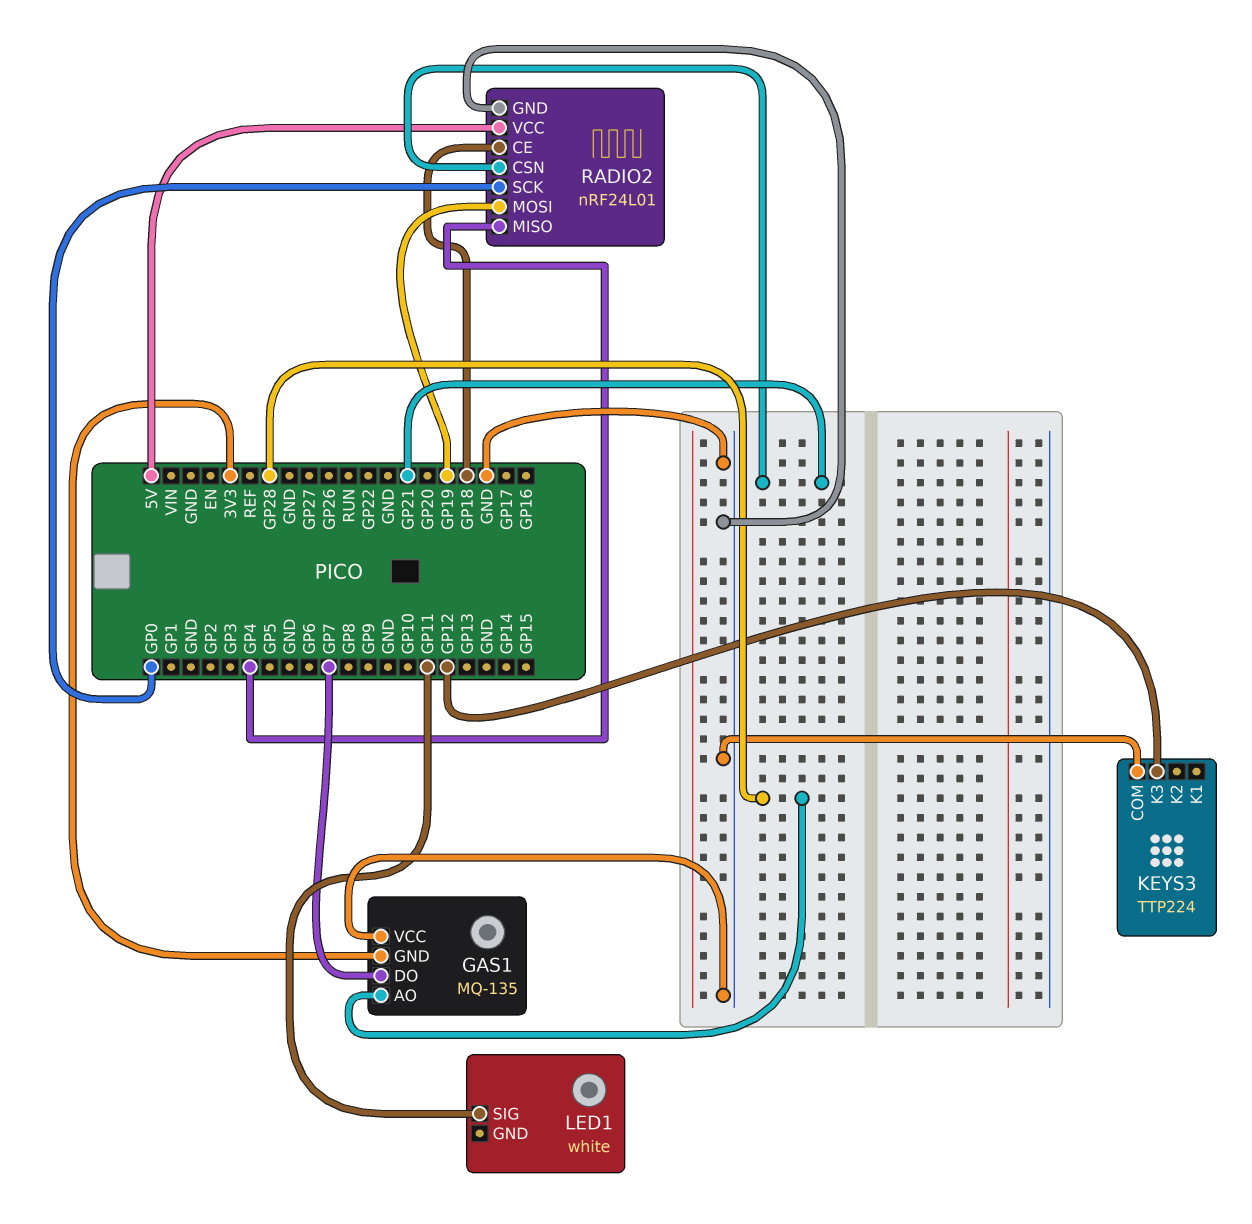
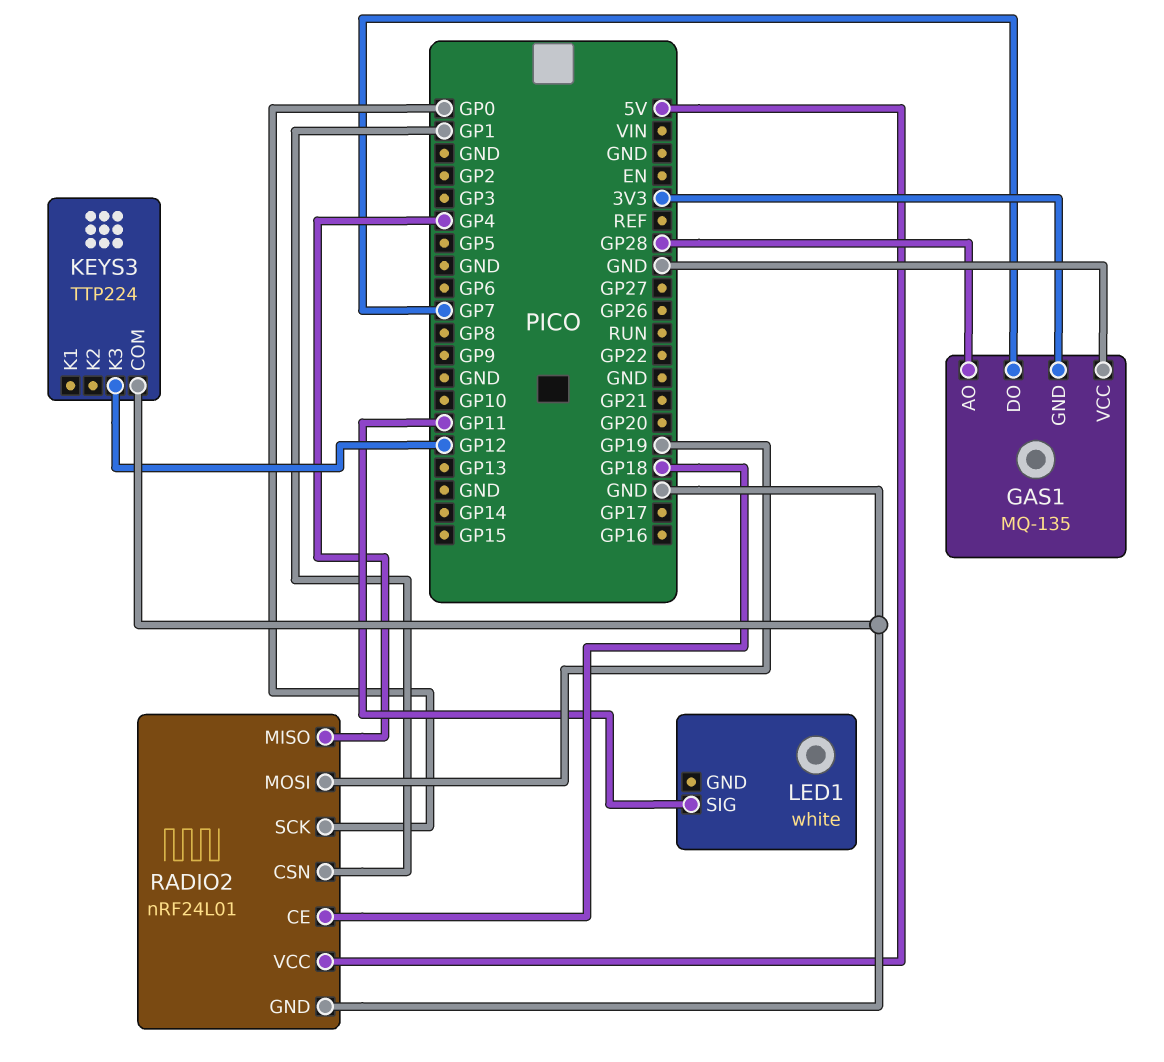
RADIO2 pin CSN: GP21 -> GP1

